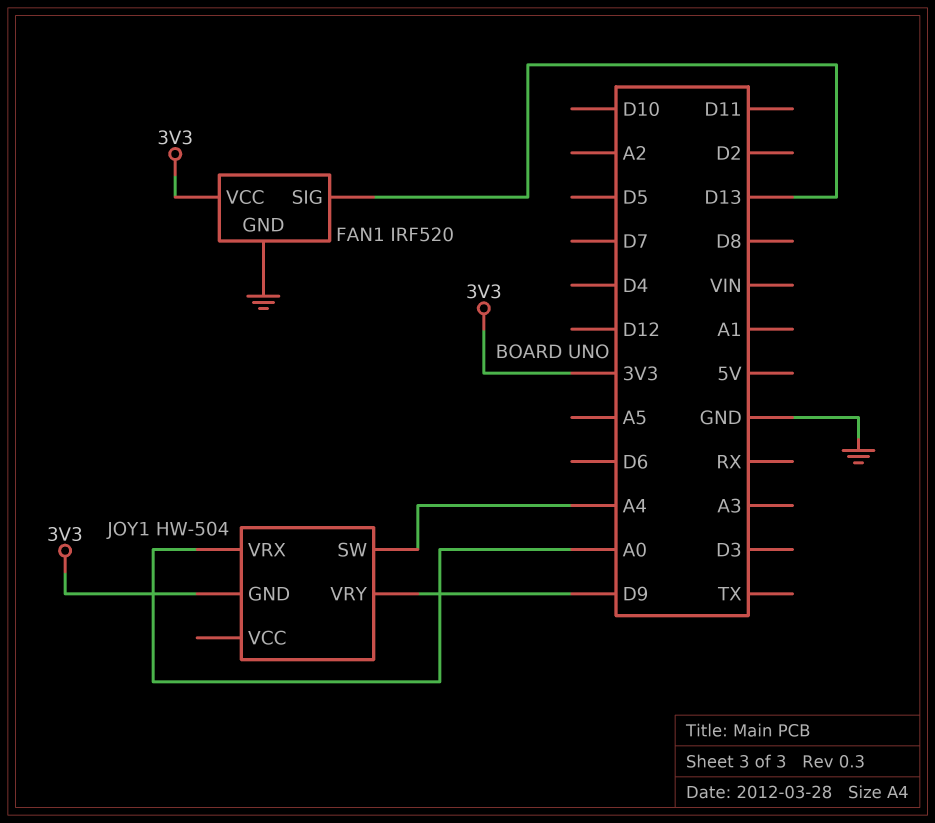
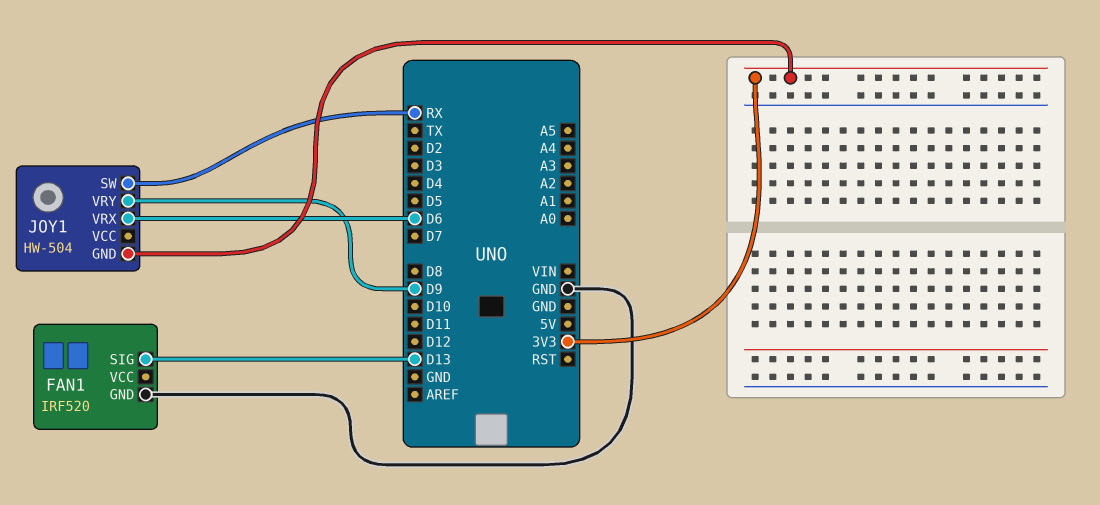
FAN1 pin VCC: 3V3 -> none
JOY1 pin SW: A4 -> RX
JOY1 pin VRX: A0 -> D6

